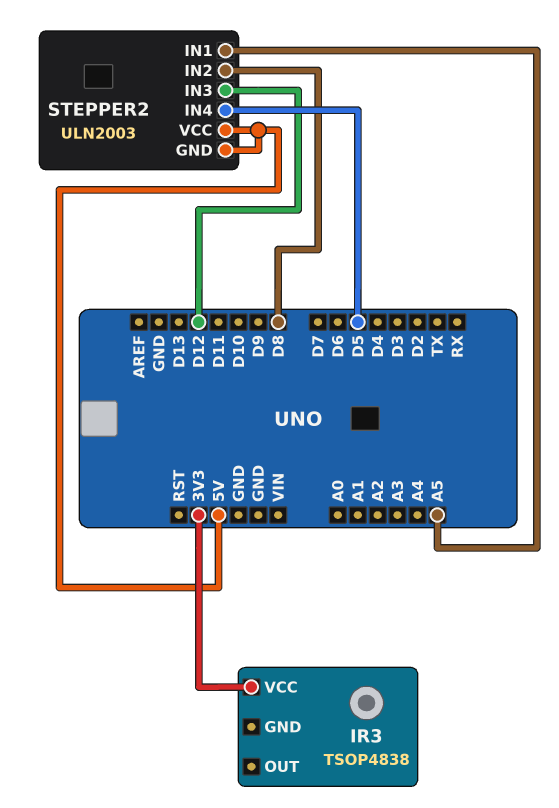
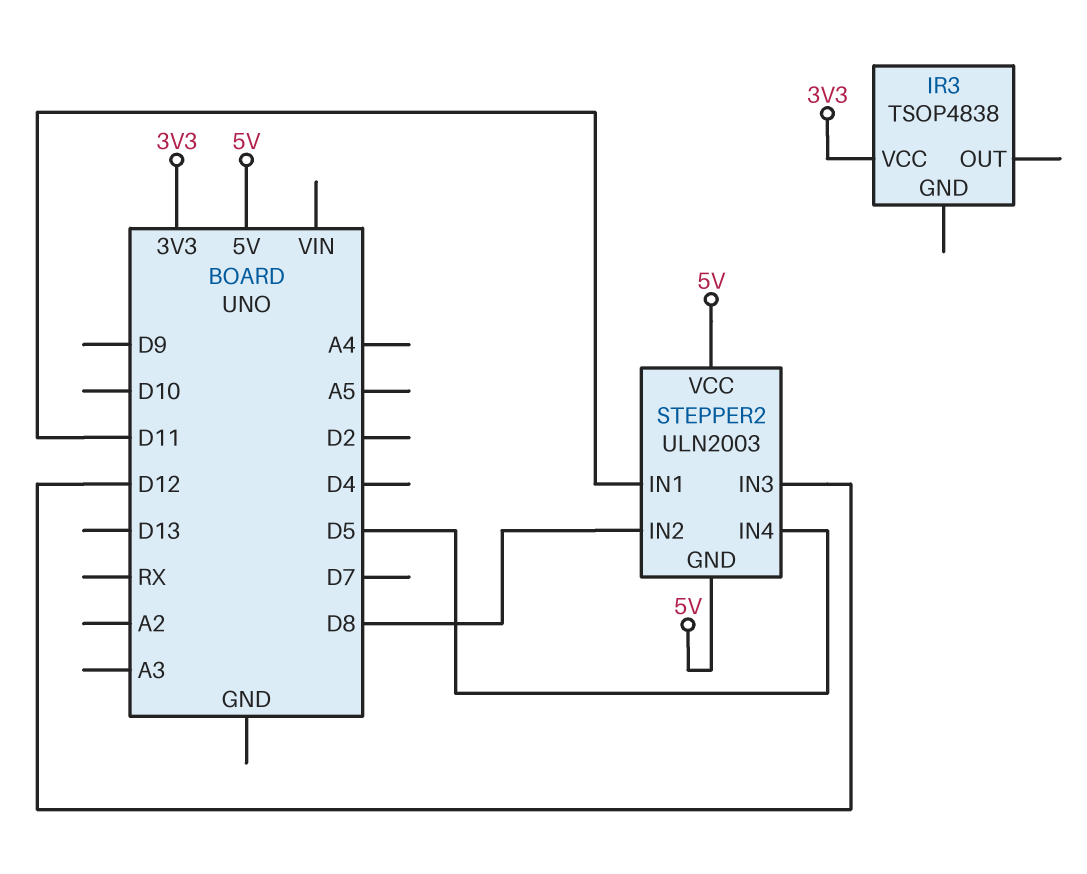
STEPPER2 pin IN1: A5 -> D11

